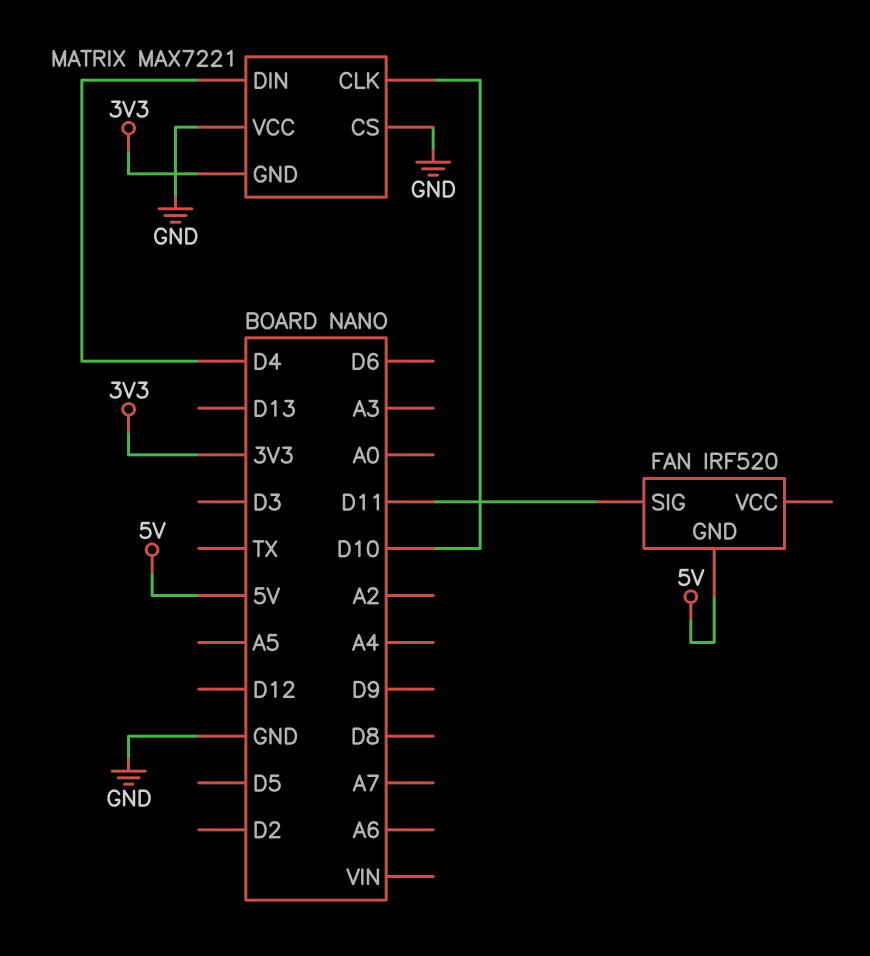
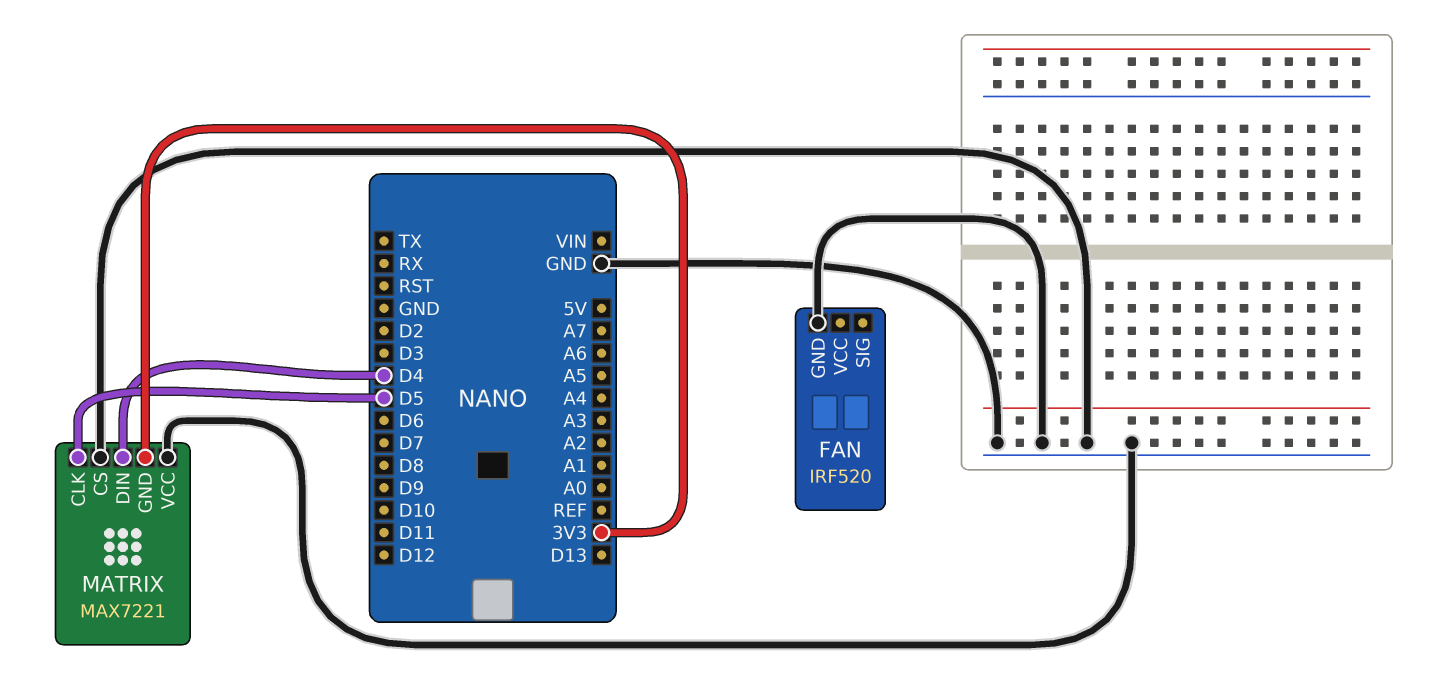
FAN pin GND: 5V -> GND
FAN pin SIG: D11 -> none
MATRIX pin CLK: D10 -> D5

